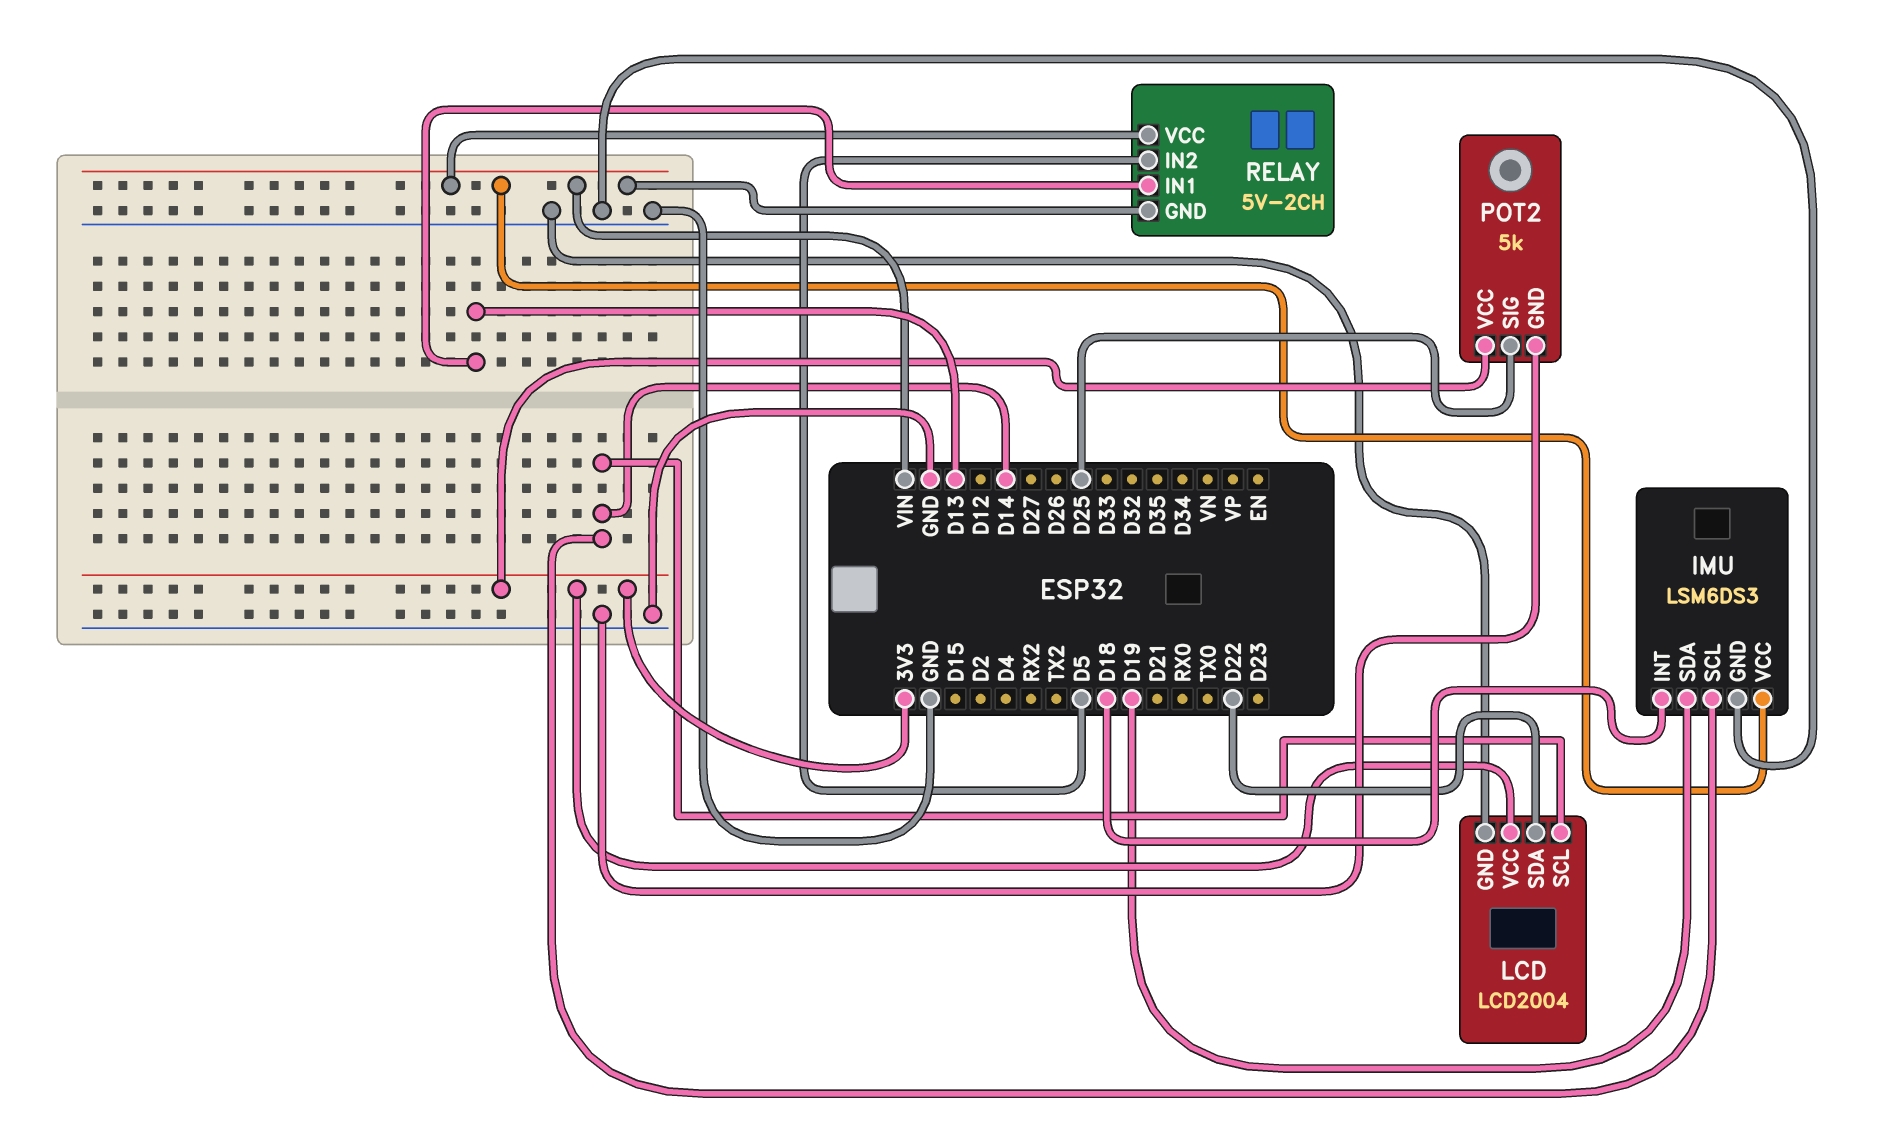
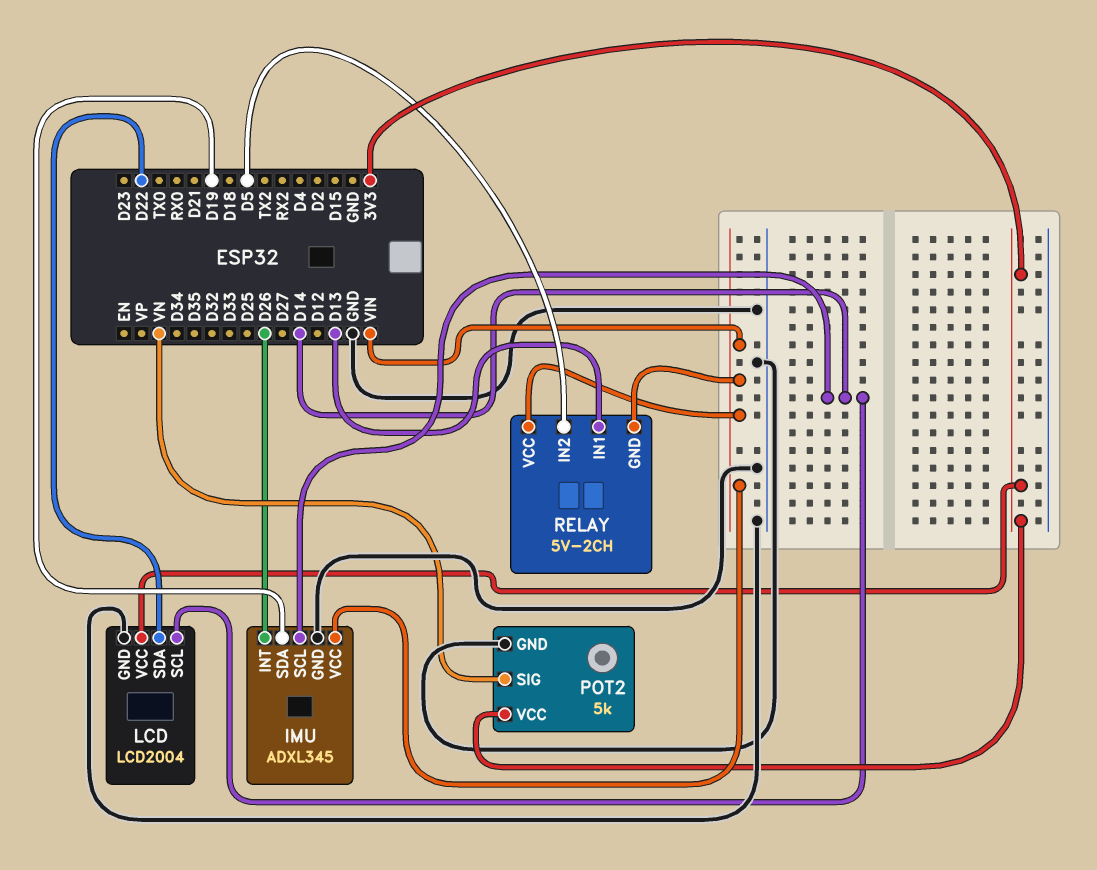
IMU: LSM6DS3 -> ADXL345
IMU pin INT: D18 -> D26
POT2 pin SIG: D25 -> VN

